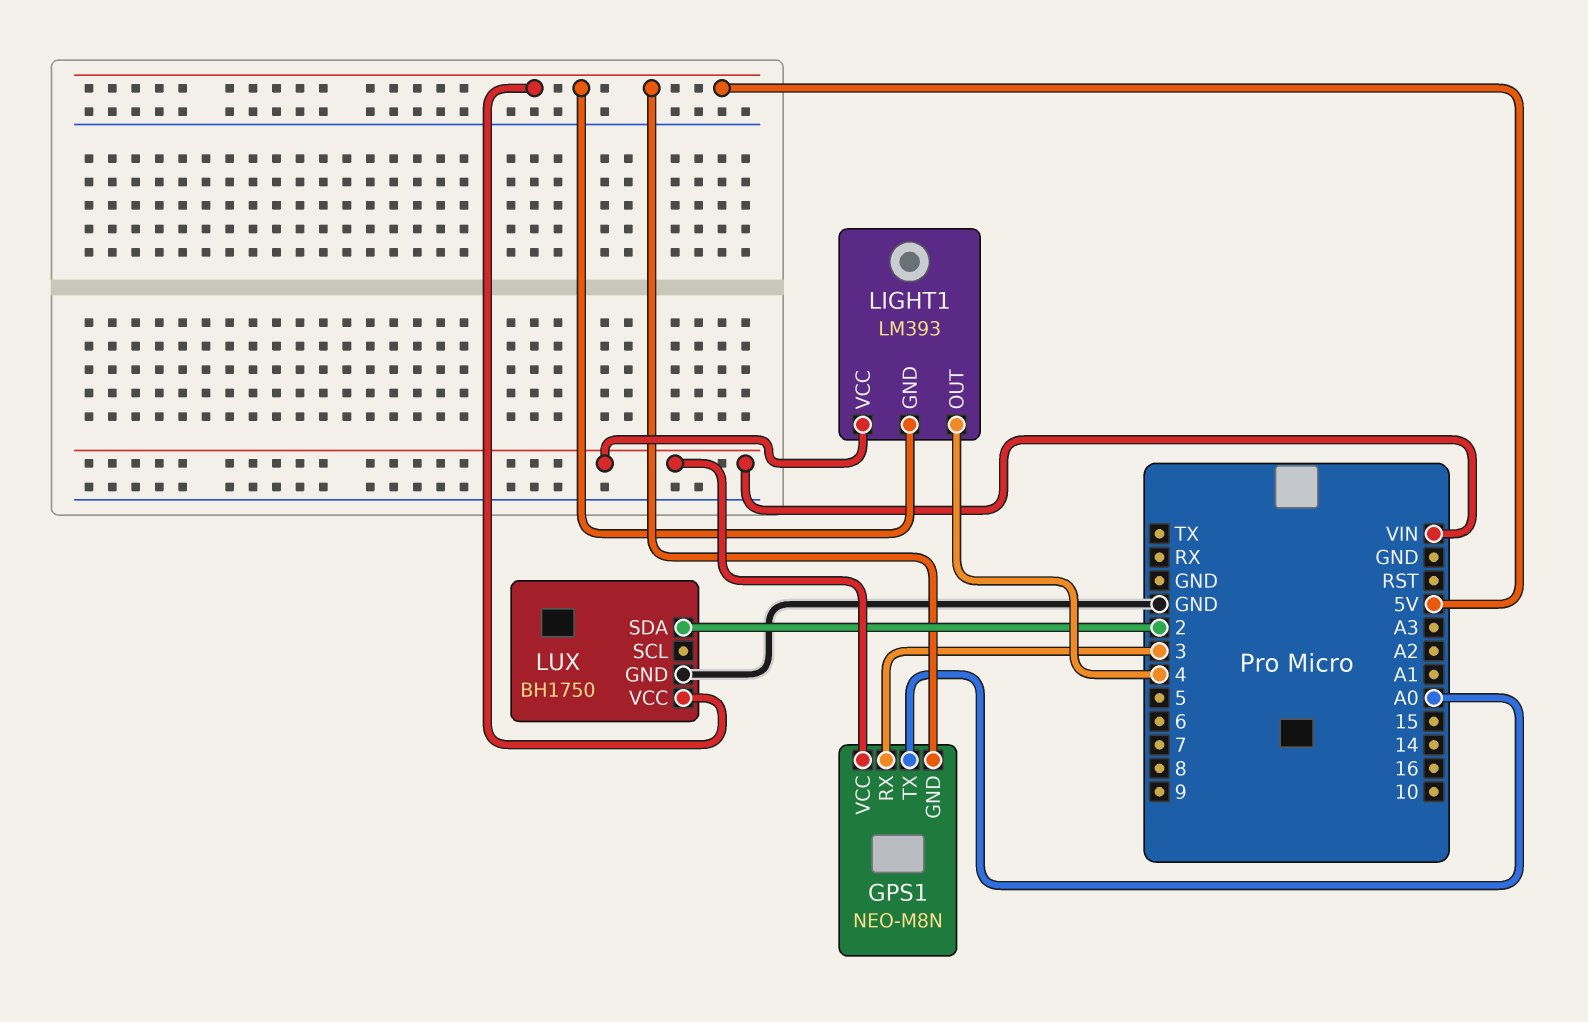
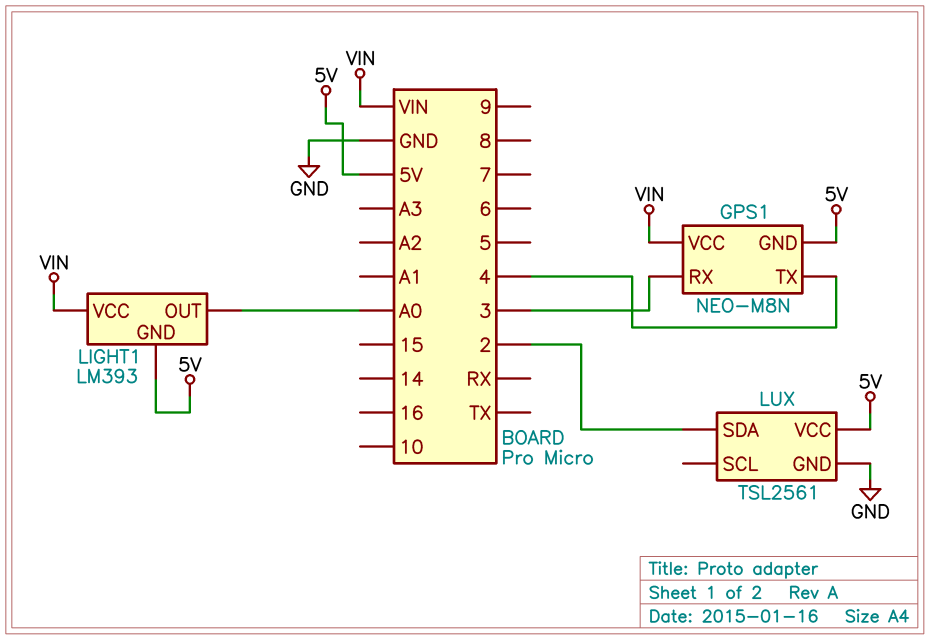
GPS1 pin TX: A0 -> 4
LIGHT1 pin OUT: 4 -> A0
LUX: BH1750 -> TSL2561

